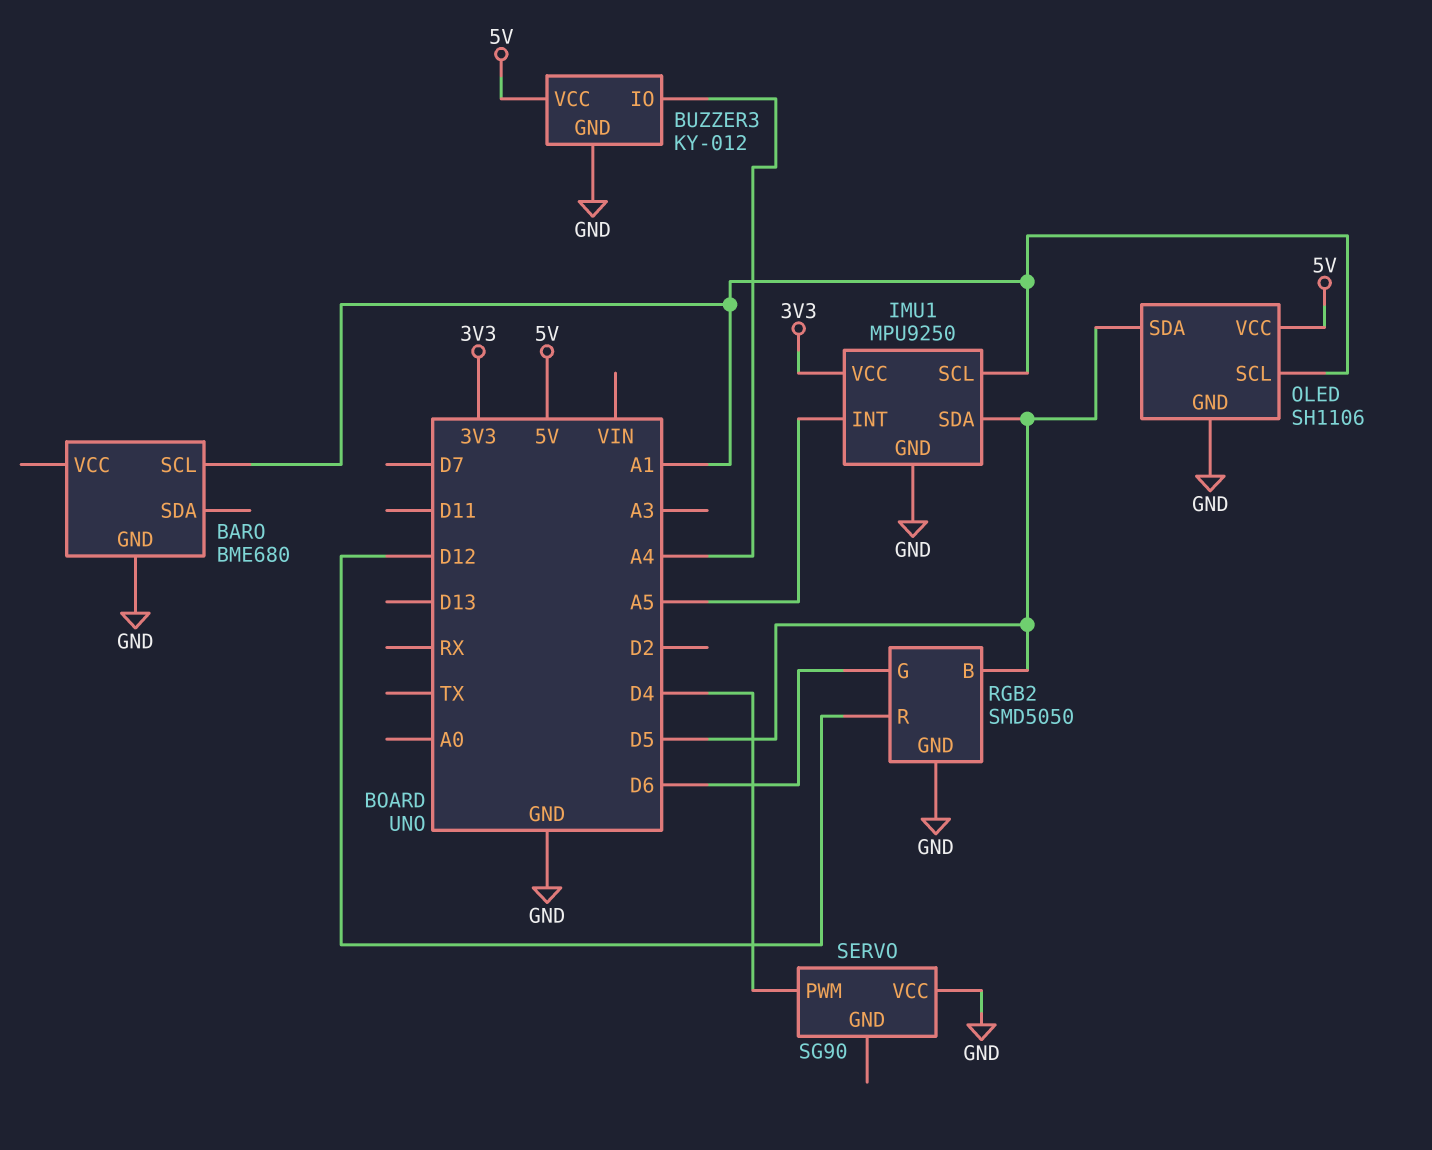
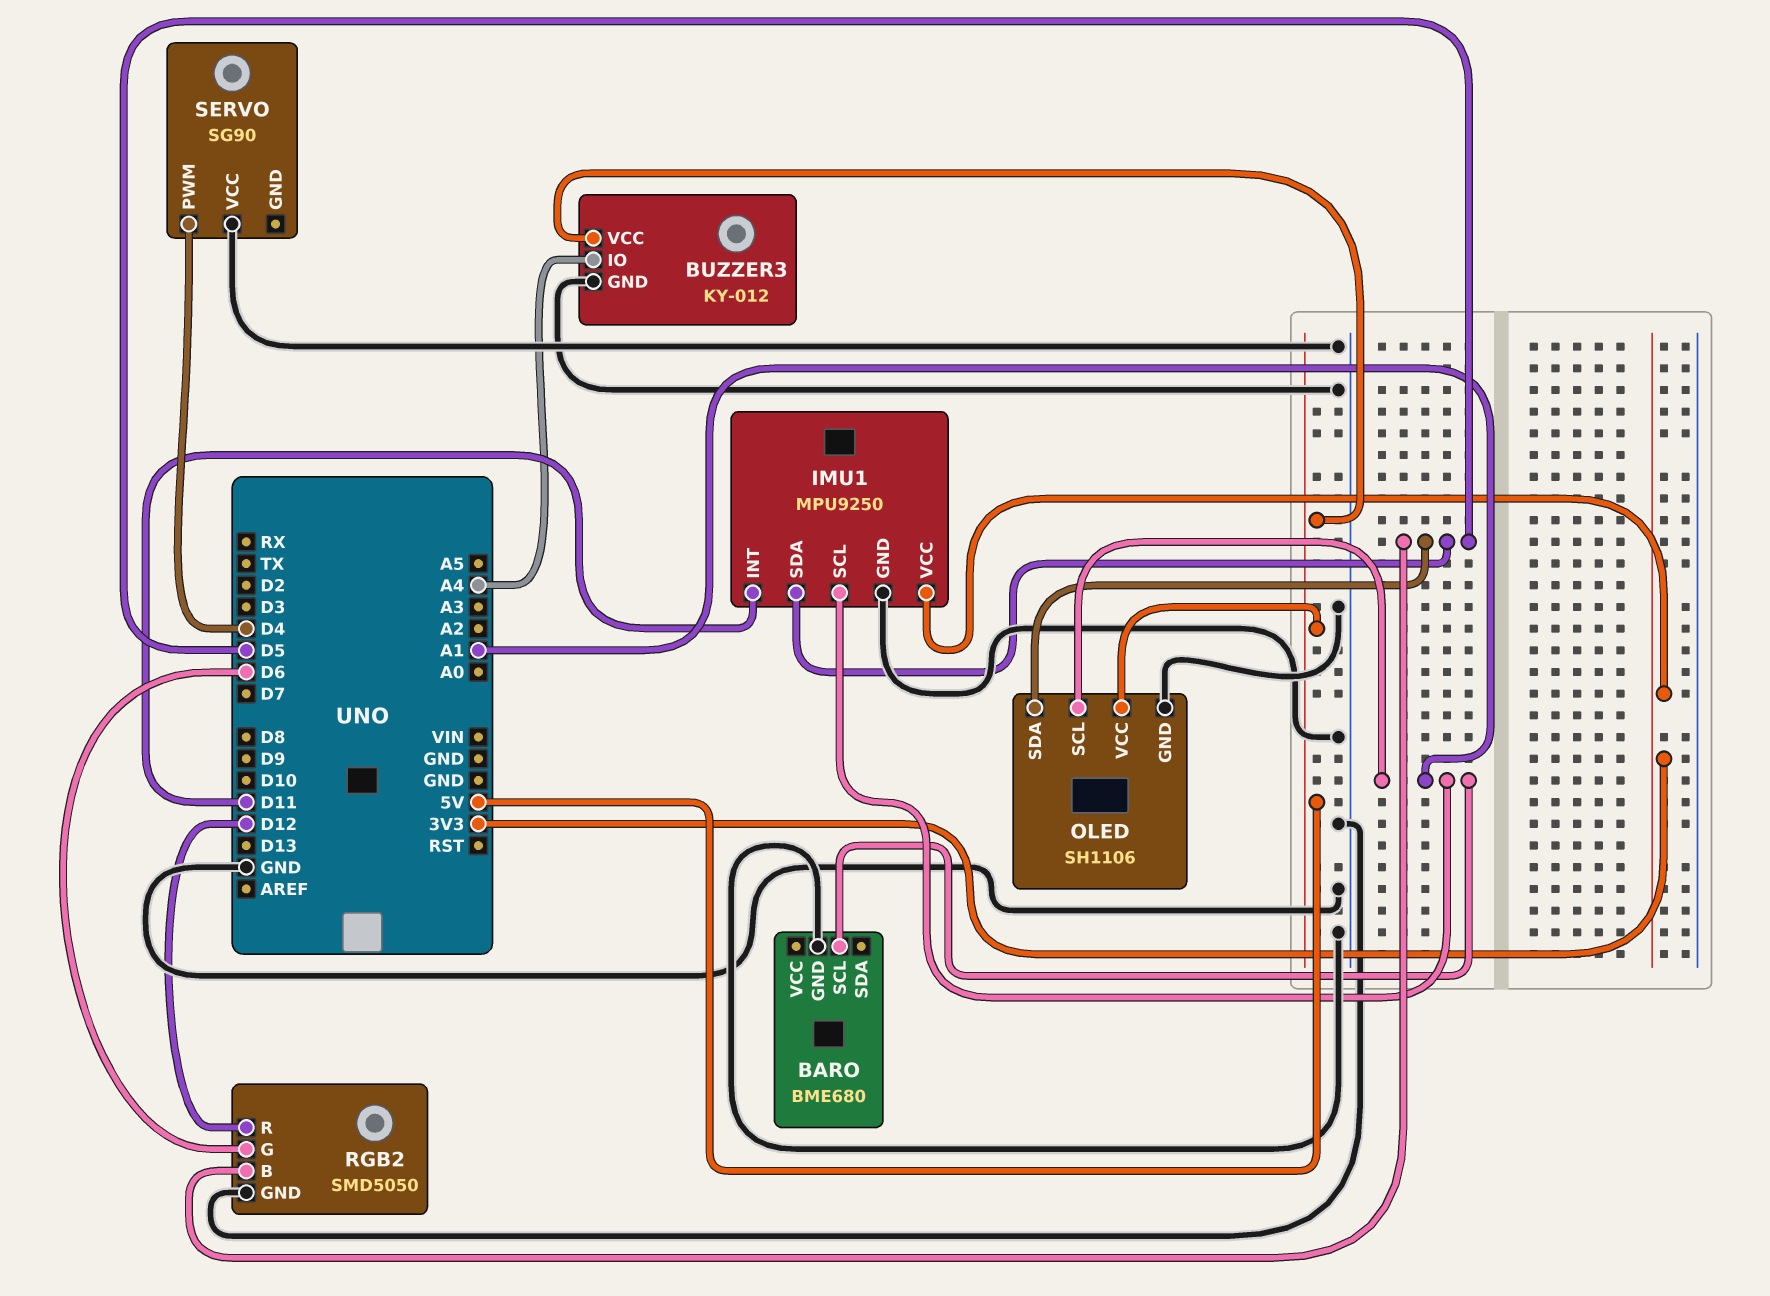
IMU1 pin INT: A5 -> D11

